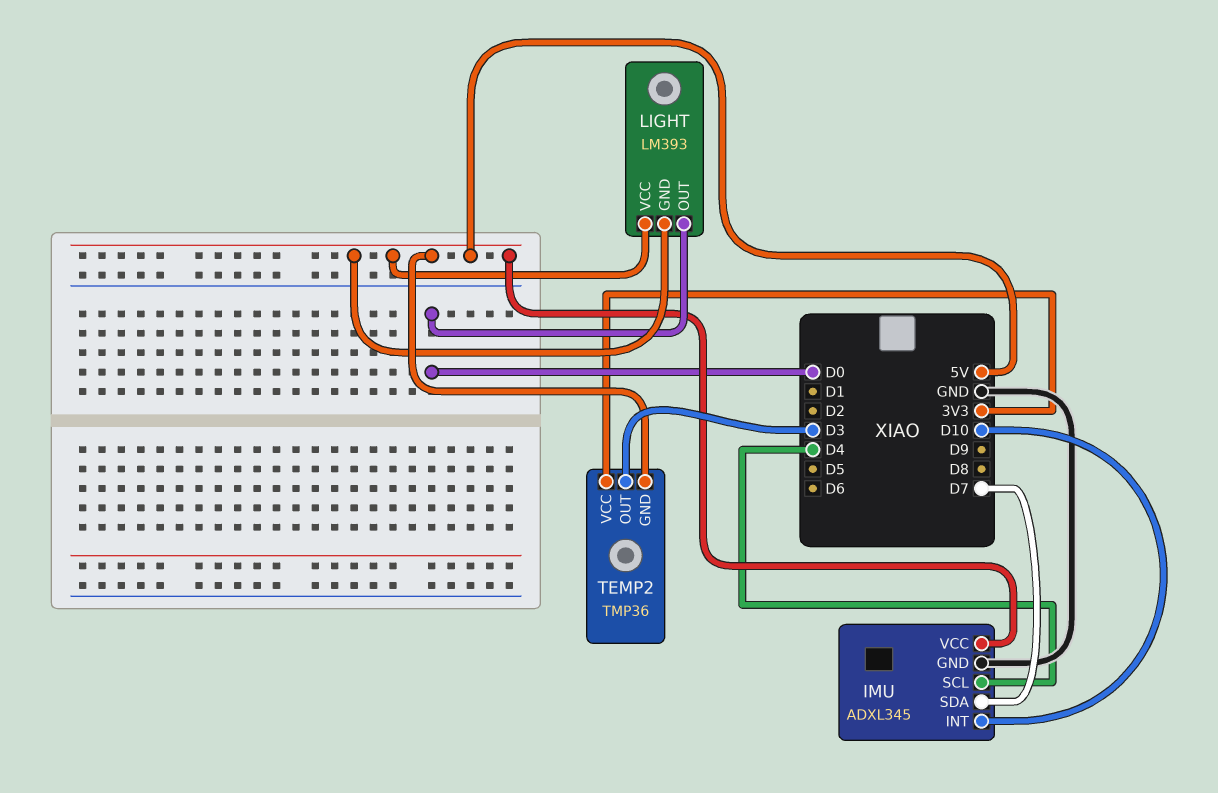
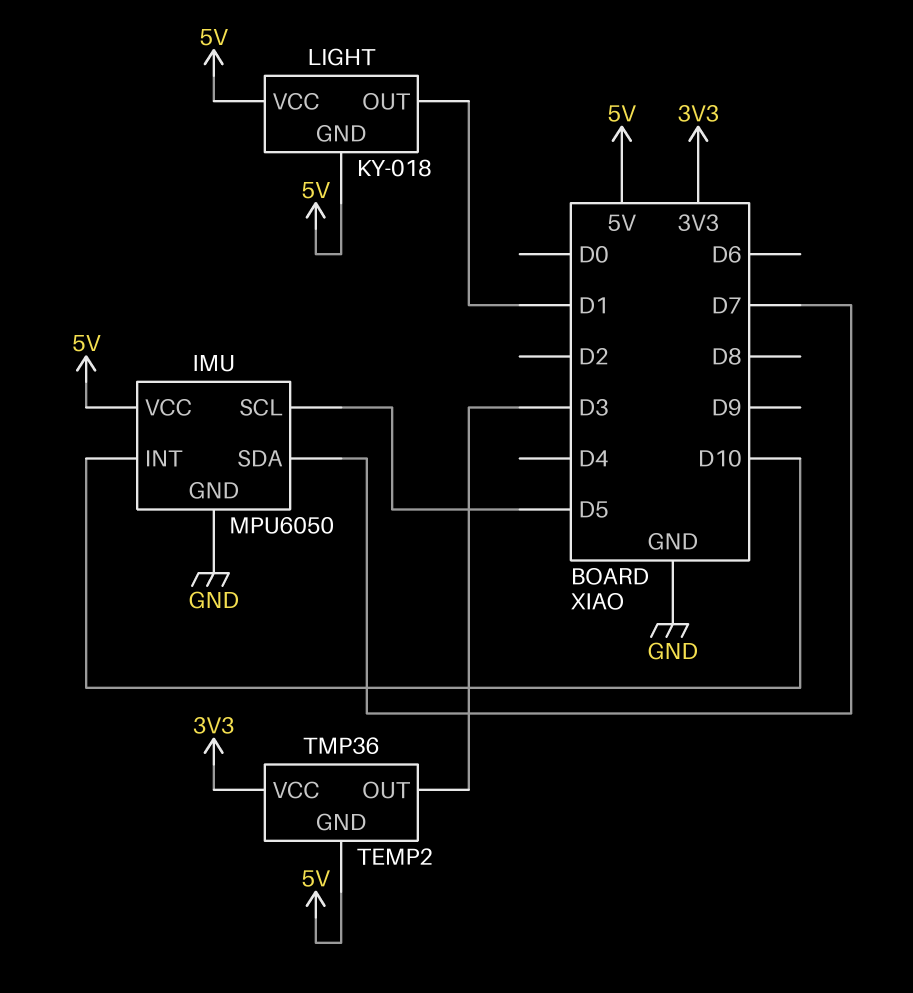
IMU: ADXL345 -> MPU6050
IMU pin SCL: D4 -> D5
LIGHT: LM393 -> KY-018
LIGHT pin OUT: D0 -> D1

